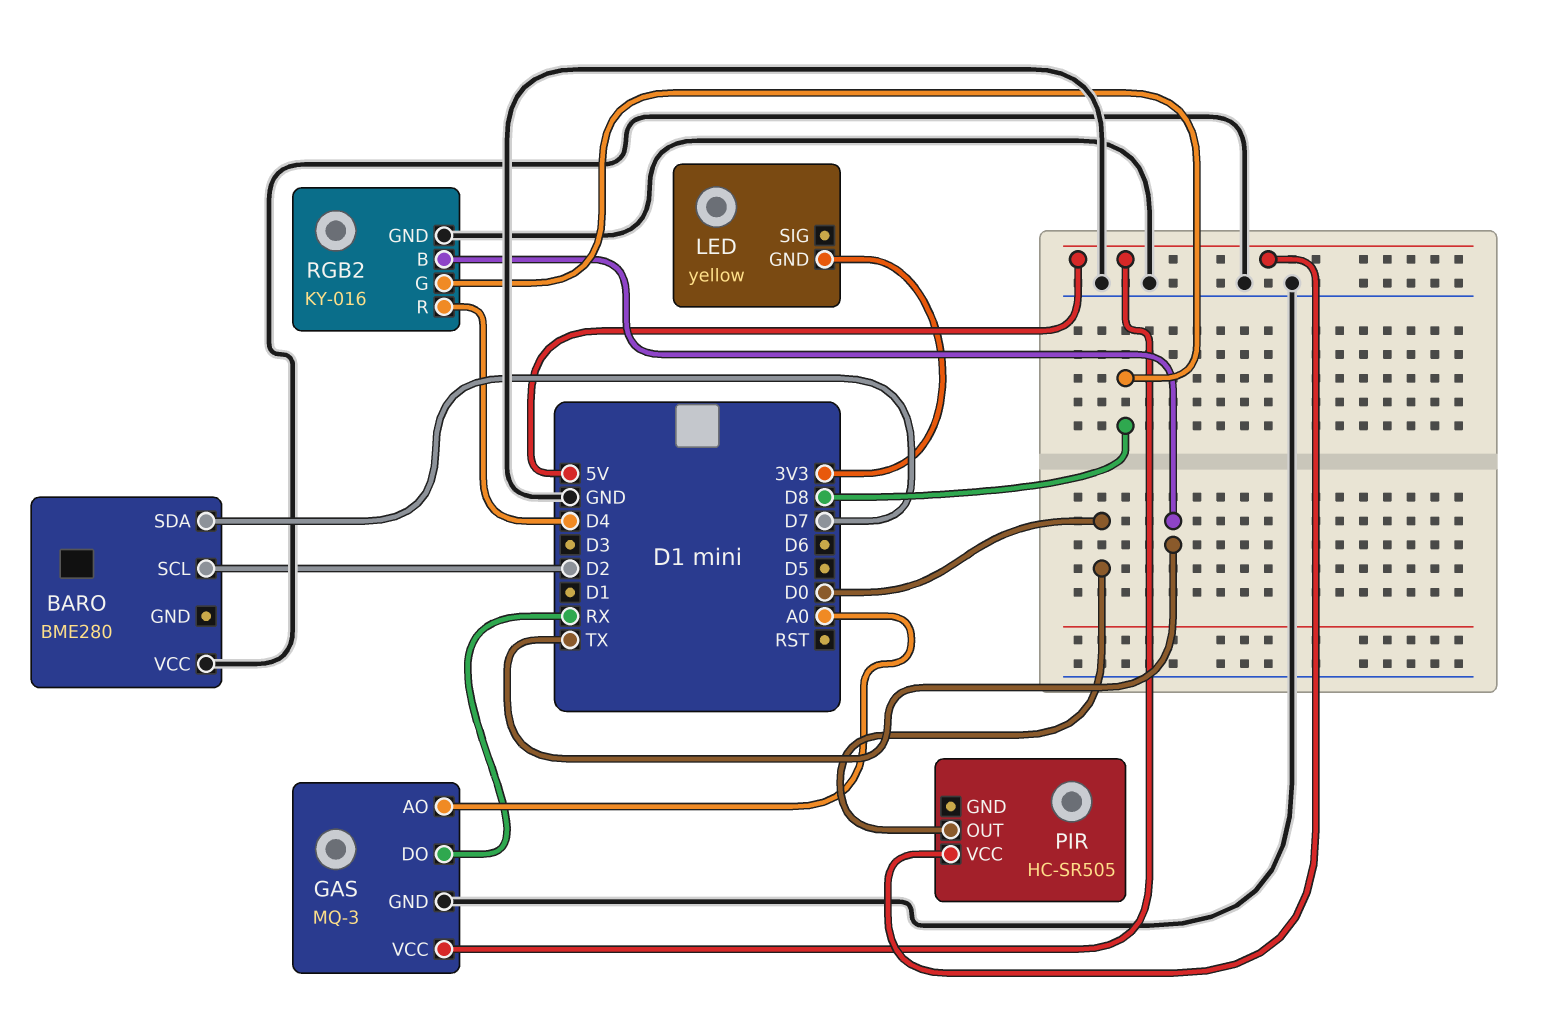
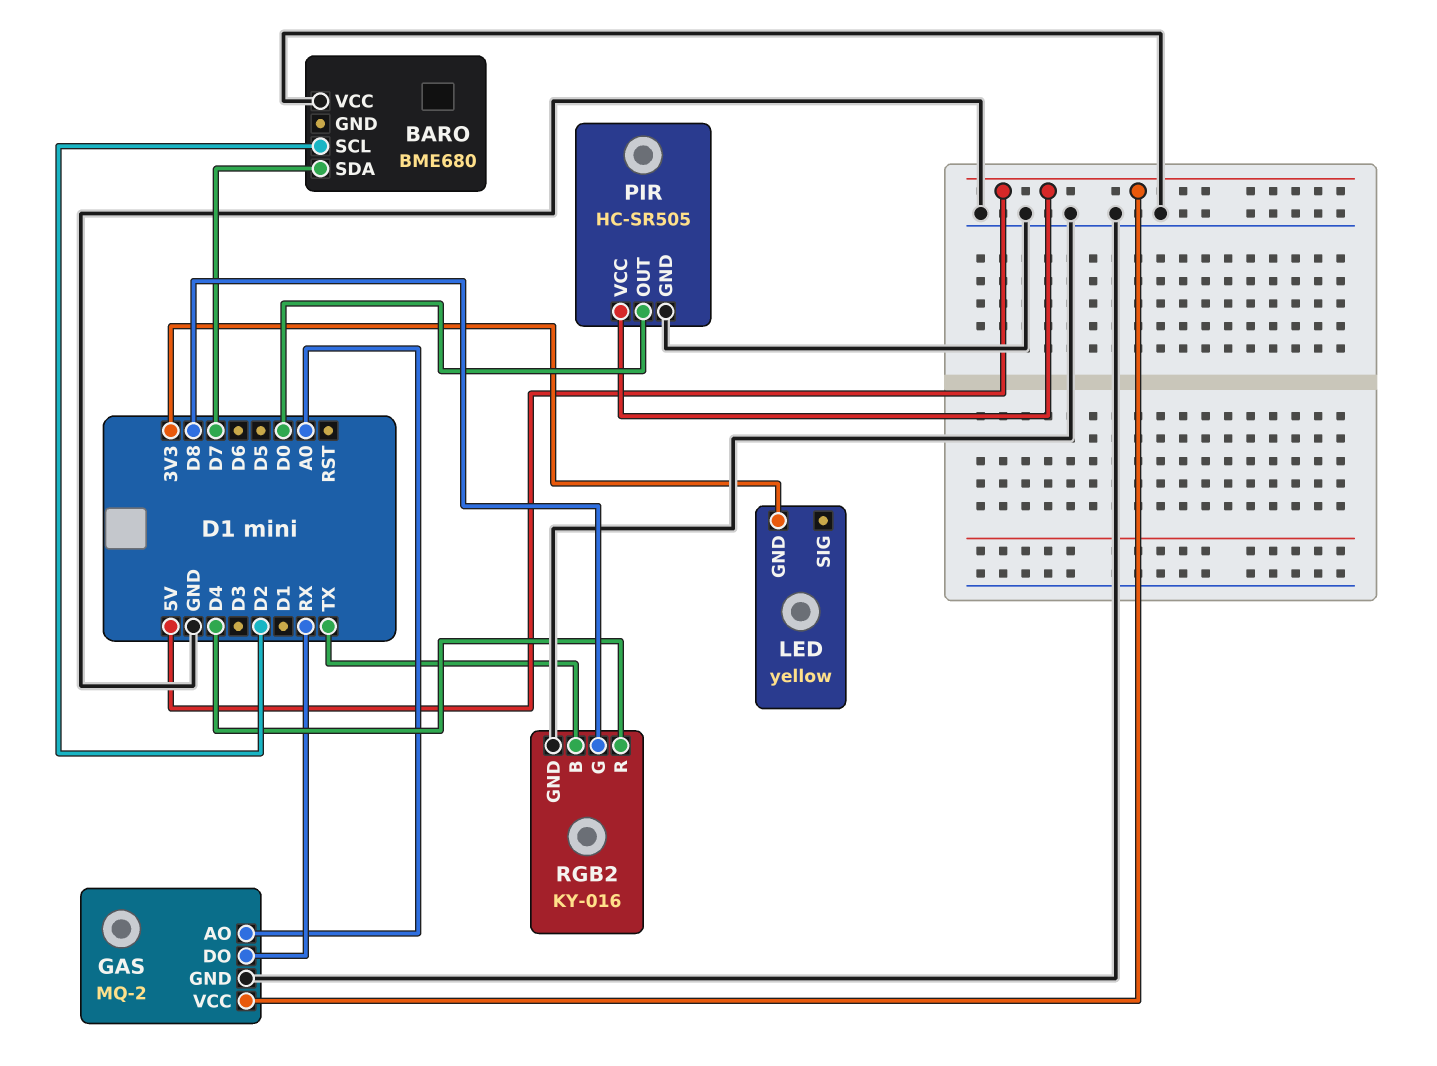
BARO: BME280 -> BME680
GAS: MQ-3 -> MQ-2
PIR pin GND: none -> GND

